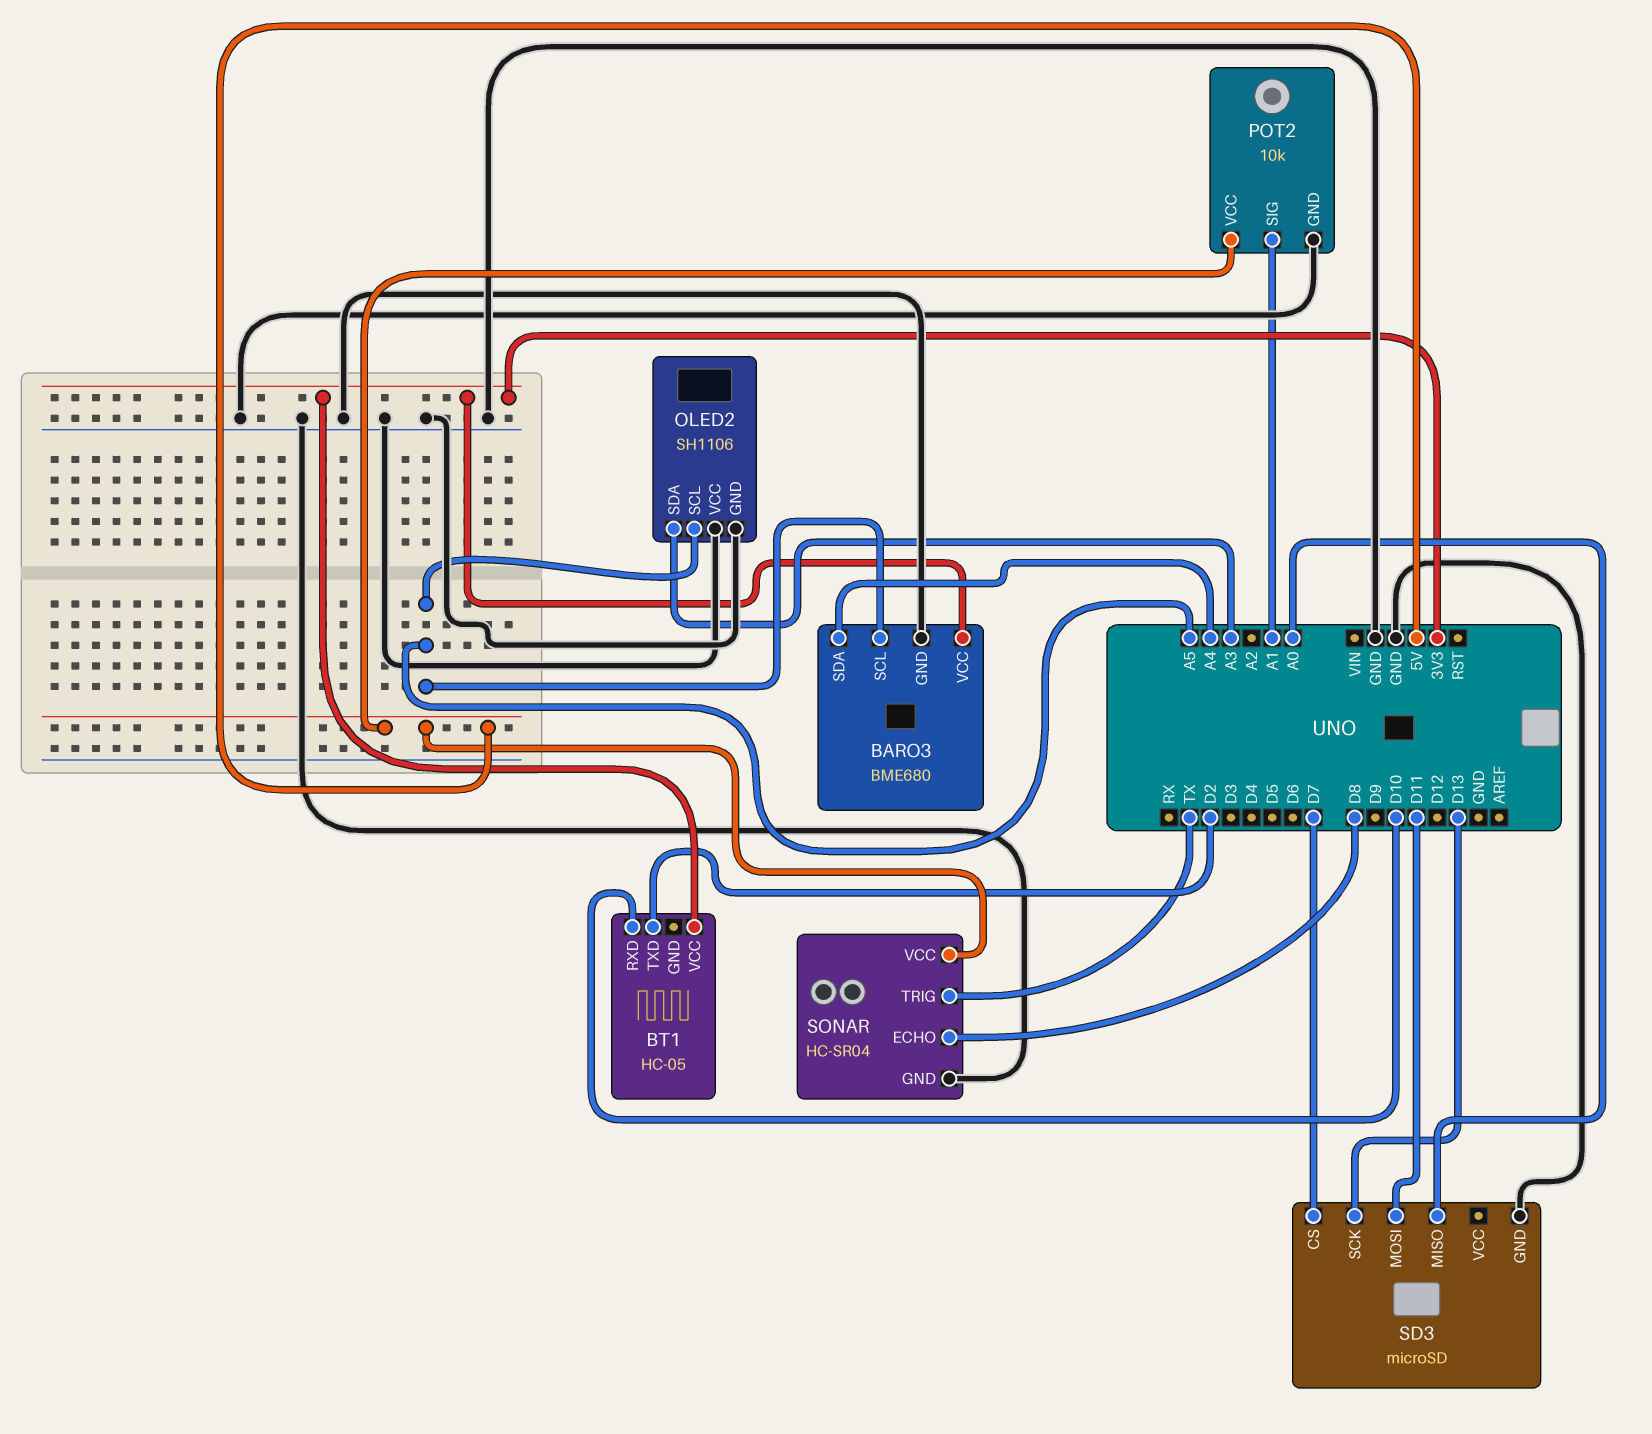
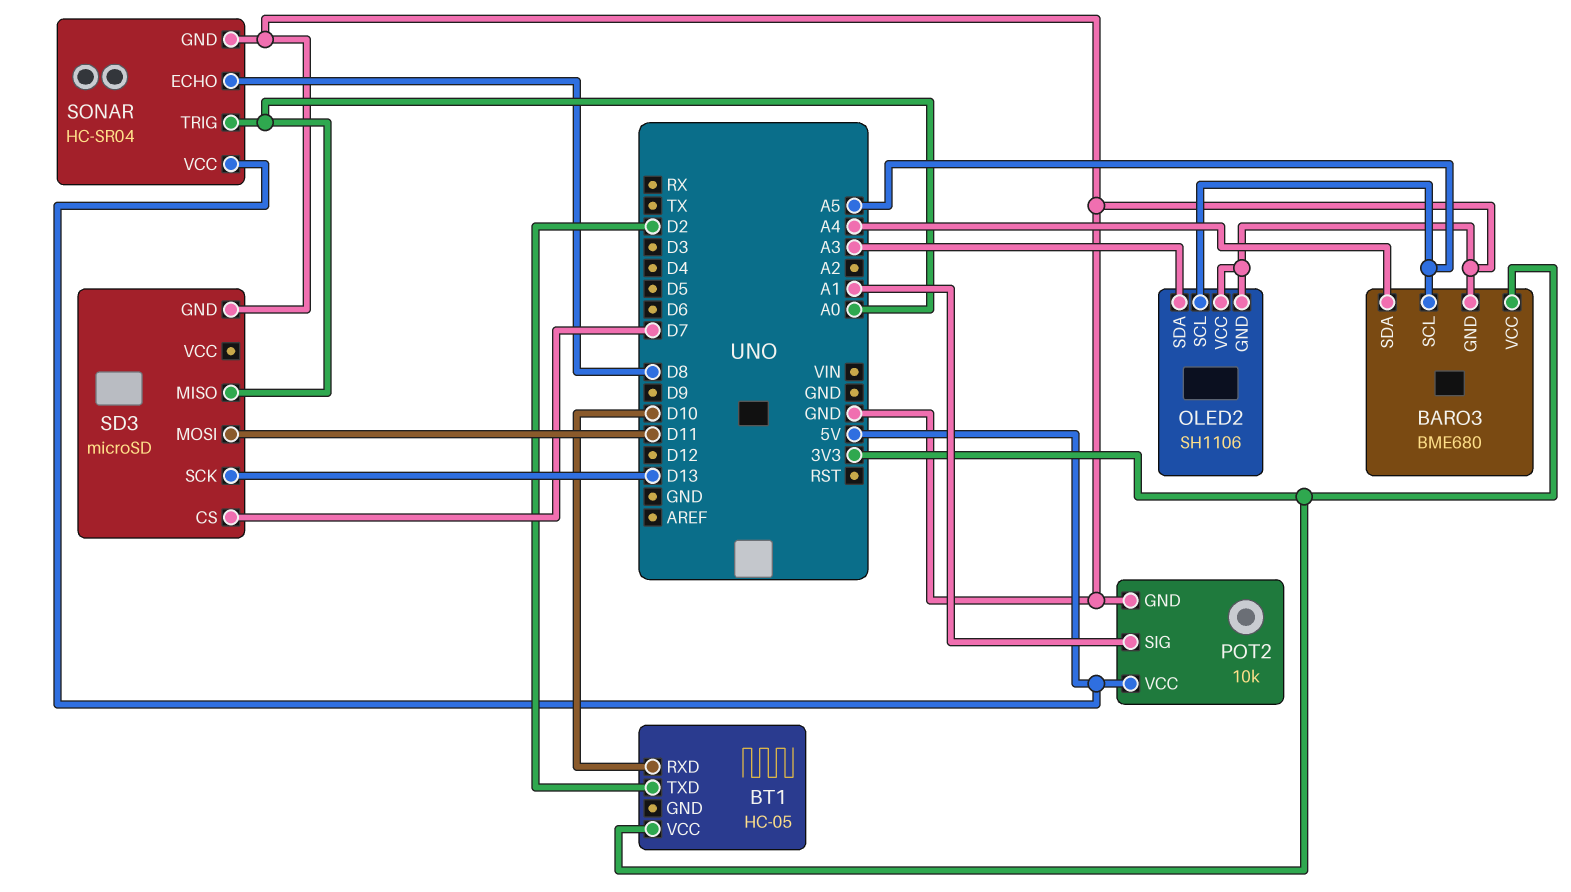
SONAR pin TRIG: TX -> A0

